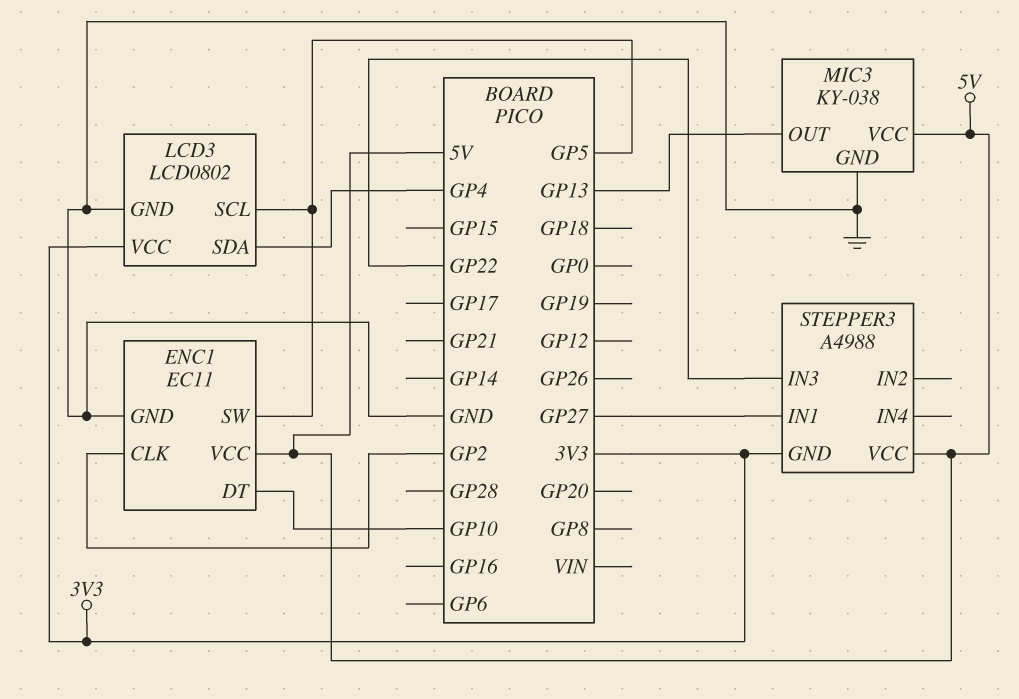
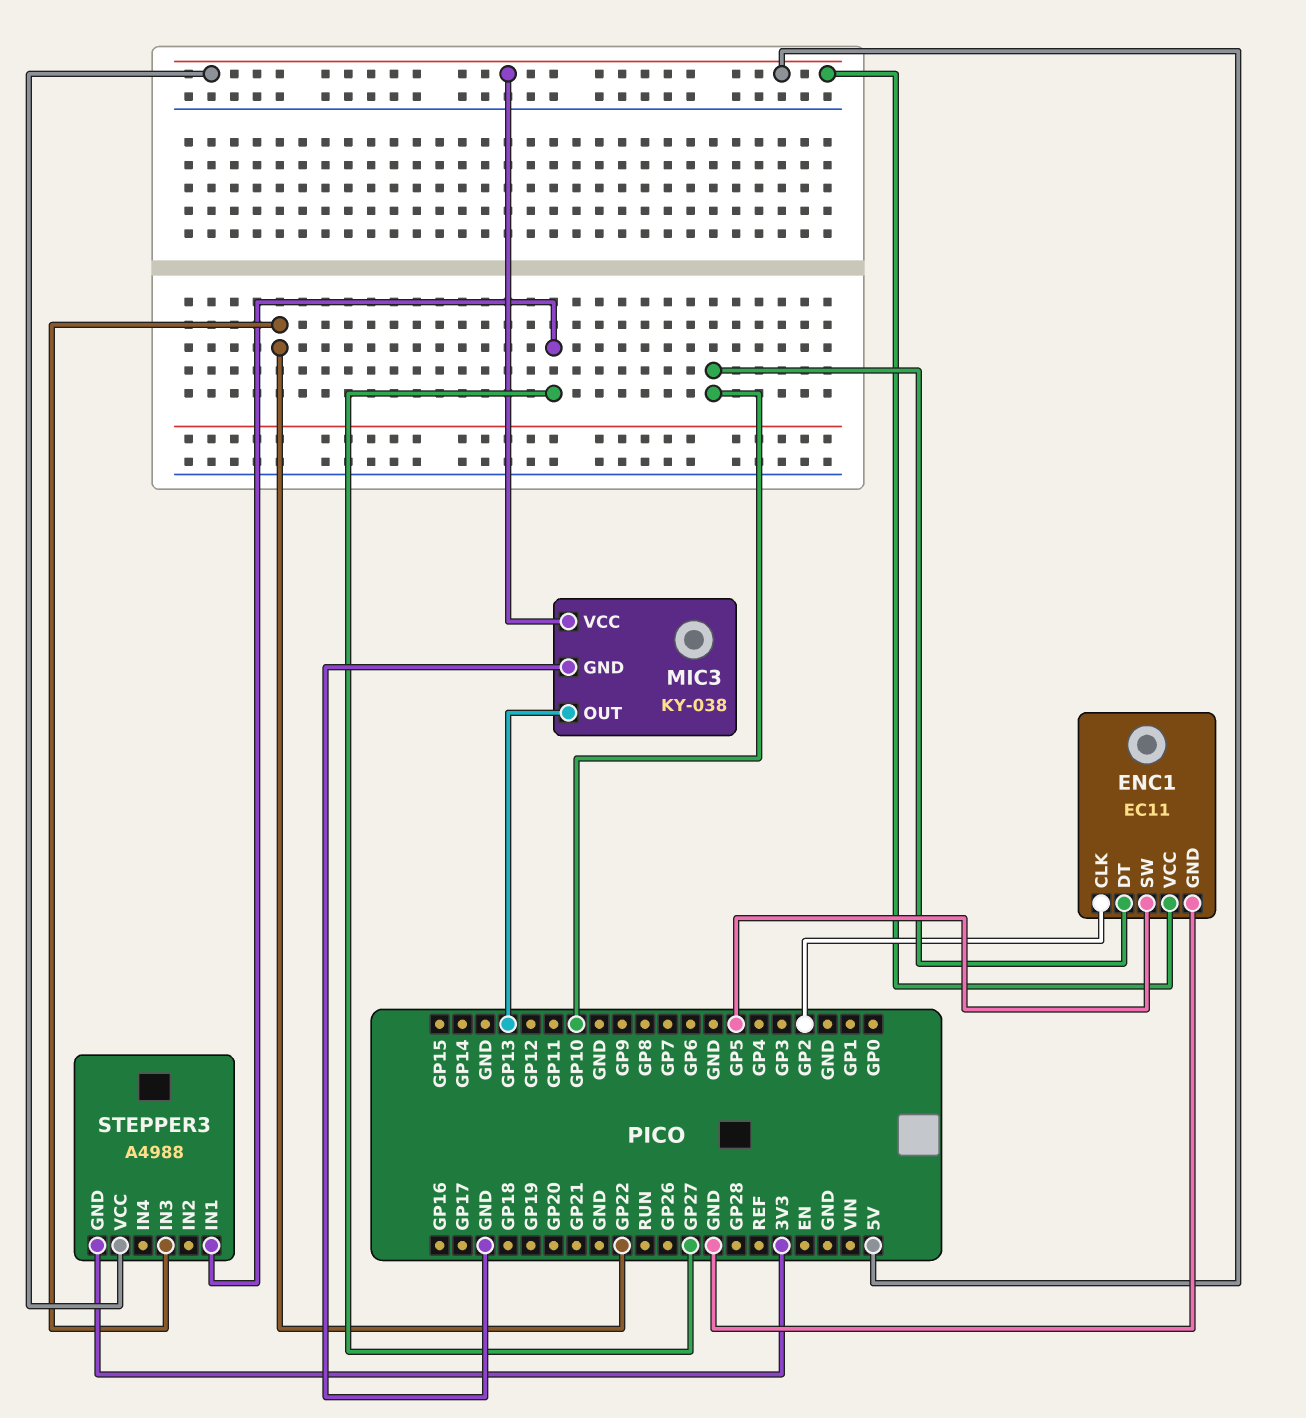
LCD3: LCD0802 -> none
LCD3 pin GND: GND -> none
LCD3 pin SCL: GP5 -> none
LCD3 pin SDA: GP4 -> none
LCD3 pin VCC: 3V3 -> none

